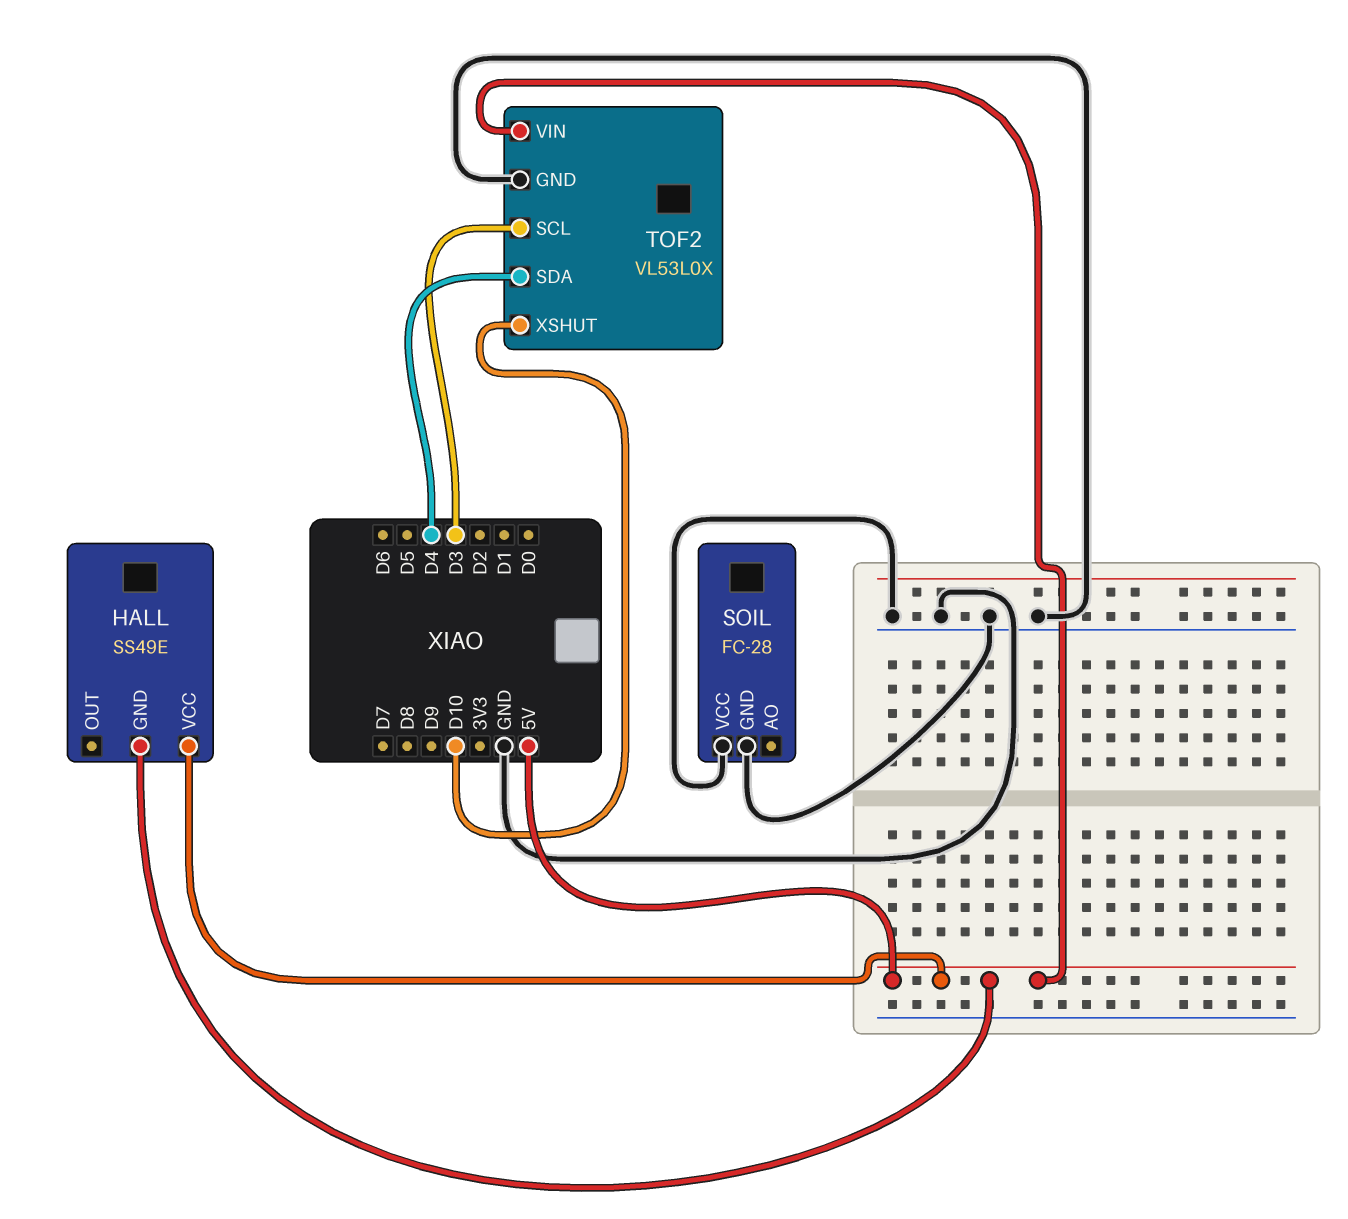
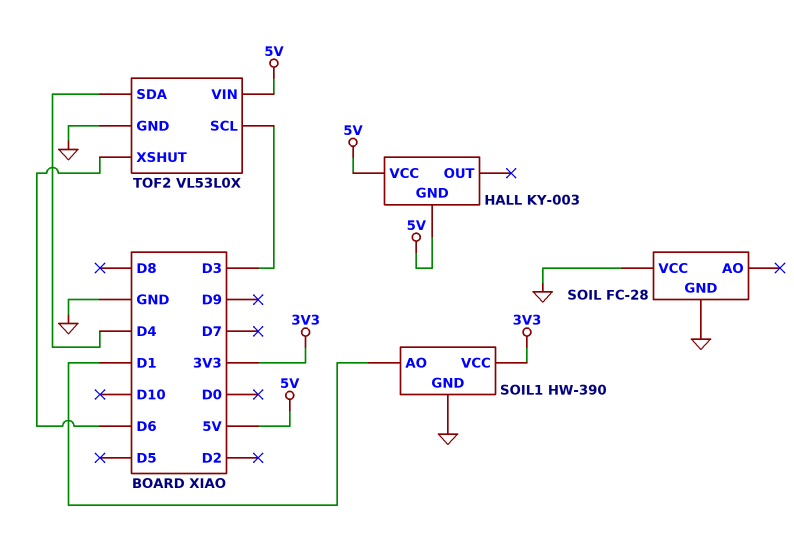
HALL: SS49E -> KY-003
SOIL1: none -> HW-390
SOIL1 pin AO: none -> D1
SOIL1 pin GND: none -> GND
SOIL1 pin VCC: none -> 3V3
TOF2 pin XSHUT: D10 -> D6

